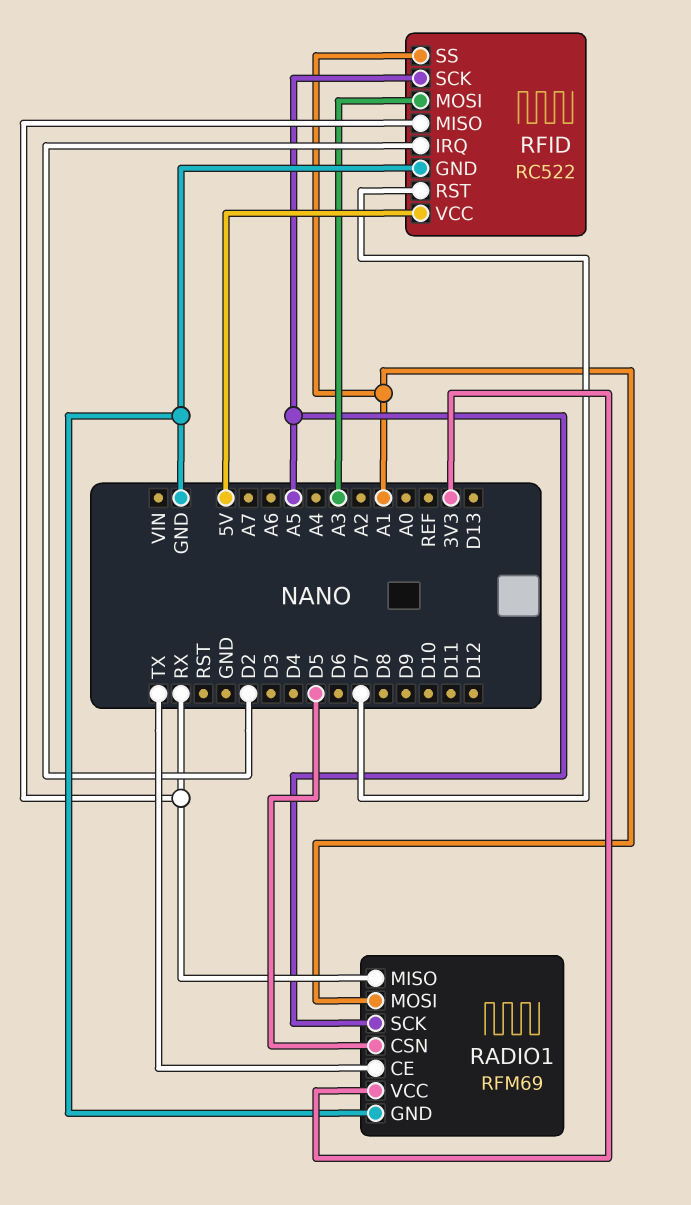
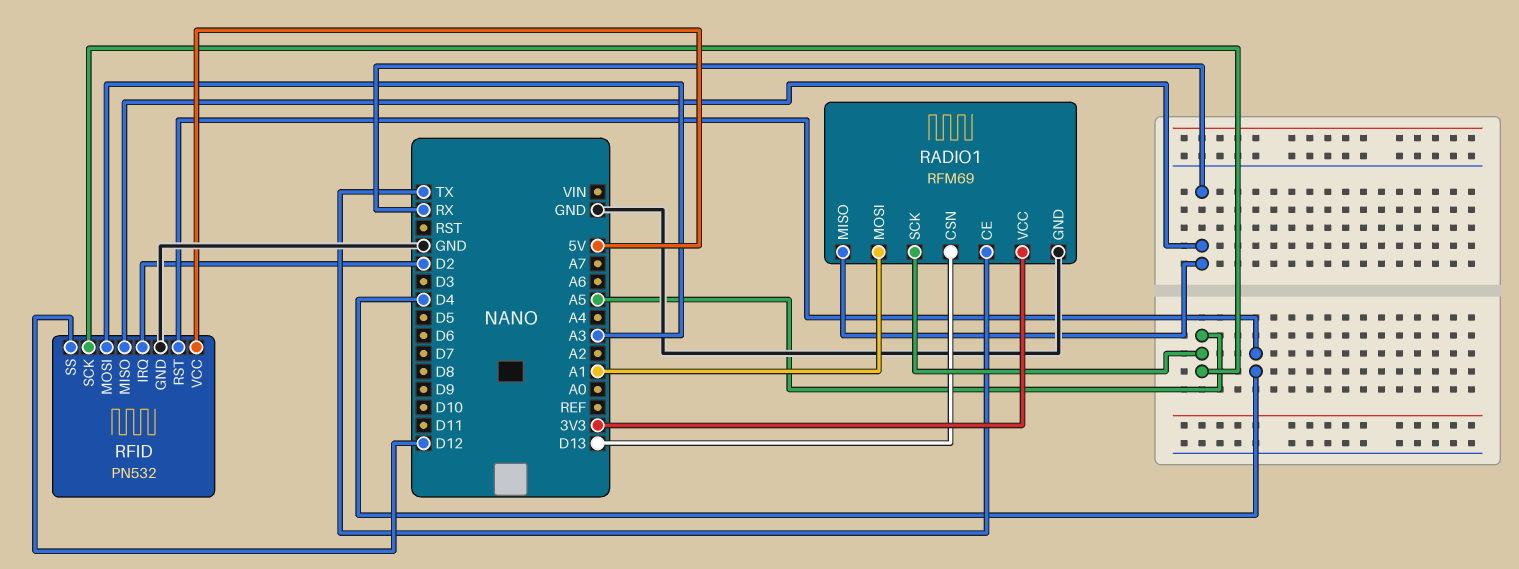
RADIO1 pin CSN: D5 -> D13
RFID: RC522 -> PN532
RFID pin RST: D7 -> D4
RFID pin SS: A1 -> D12

